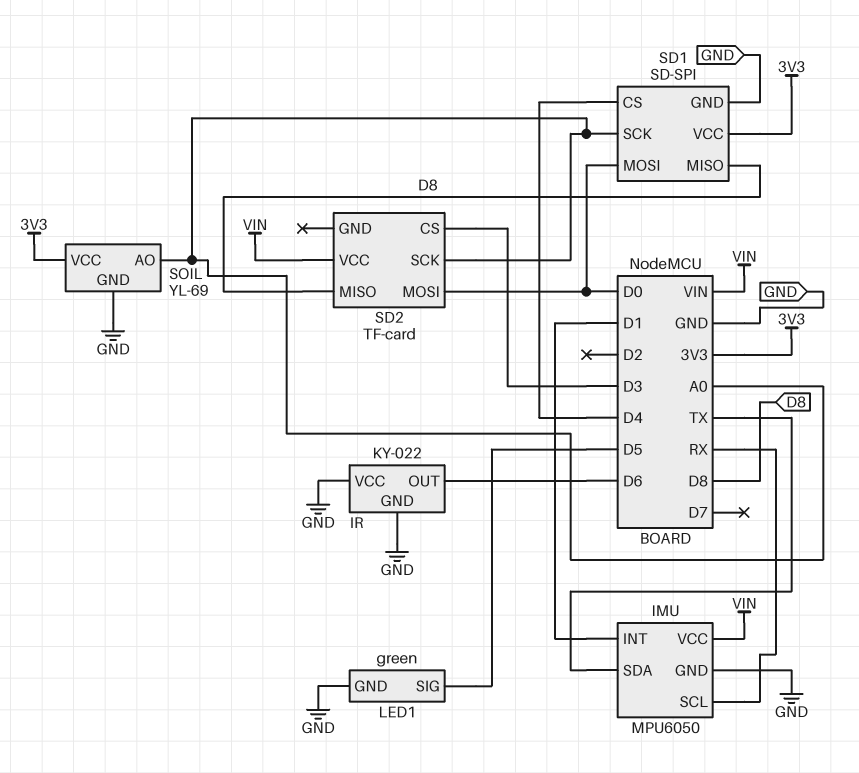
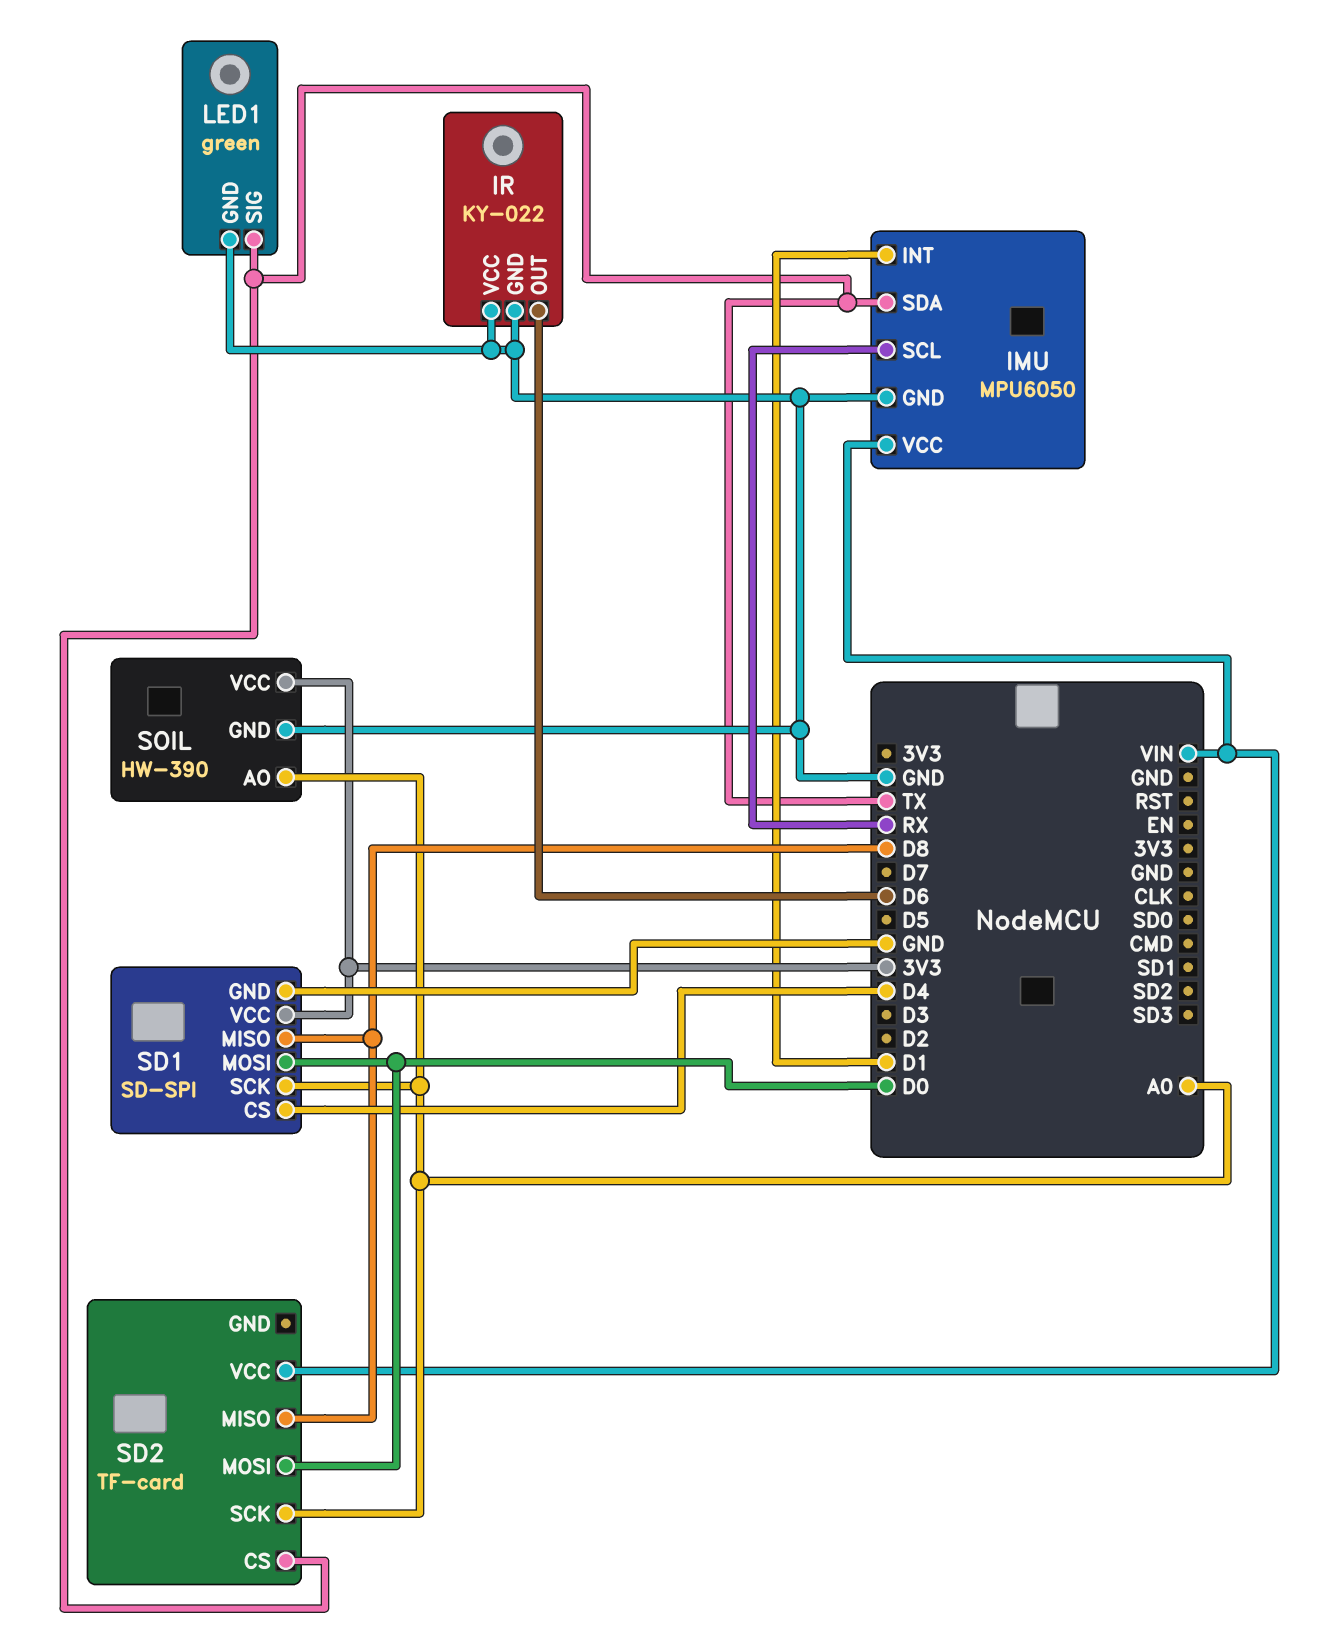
LED1 pin SIG: D5 -> TX
SD2 pin CS: D3 -> TX
SOIL: YL-69 -> HW-390

